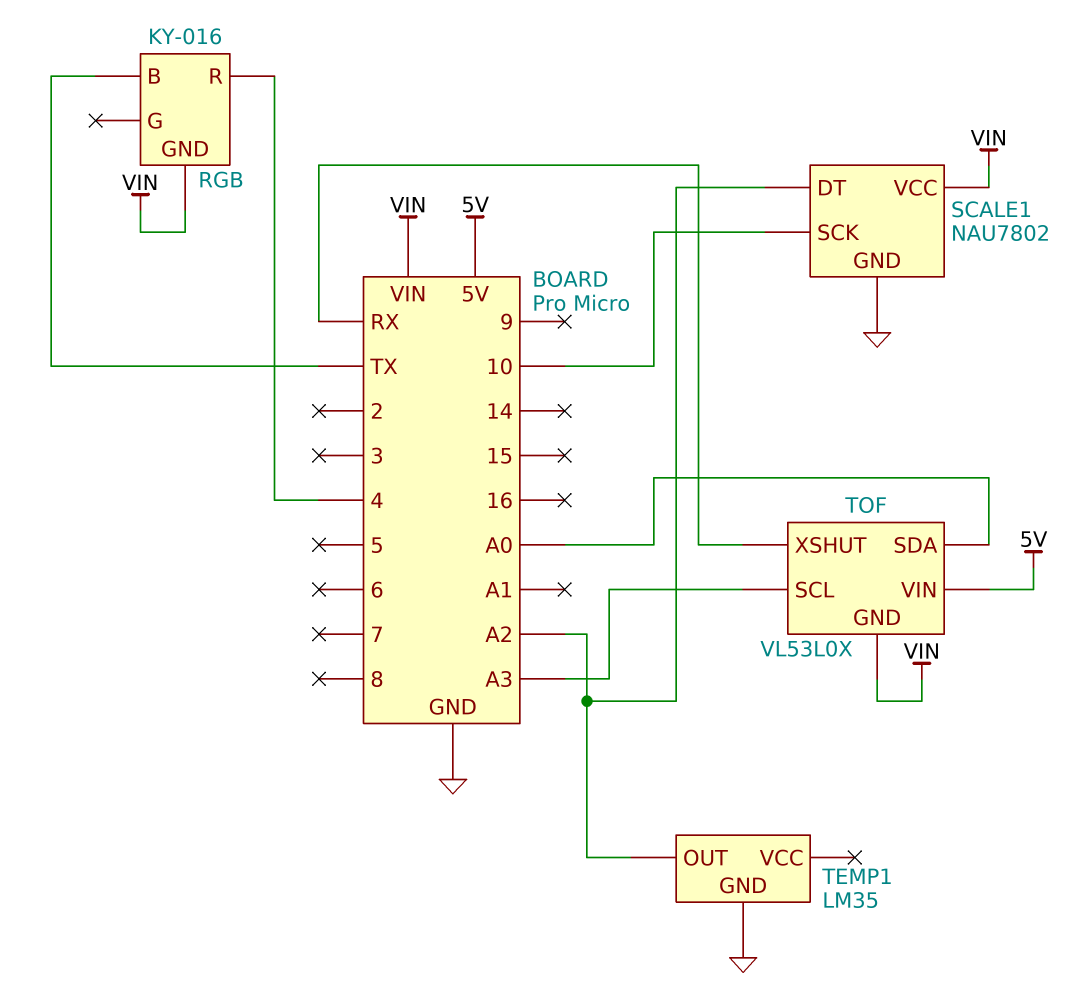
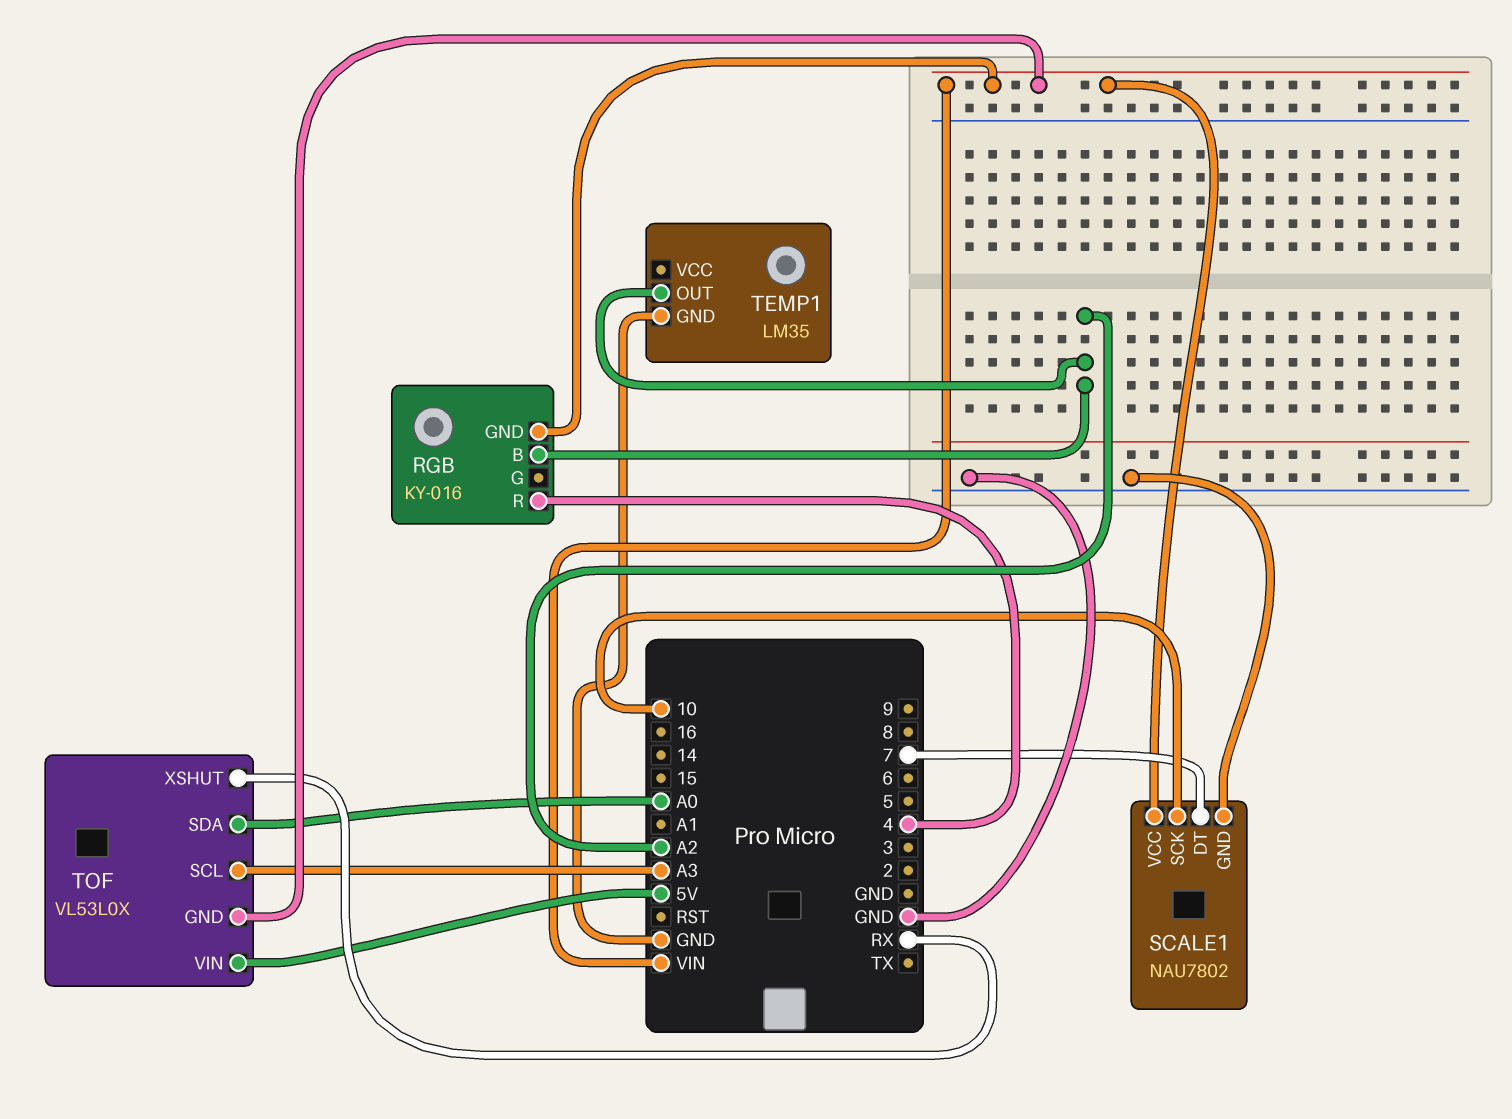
RGB pin B: TX -> A2
SCALE1 pin DT: A2 -> 7

